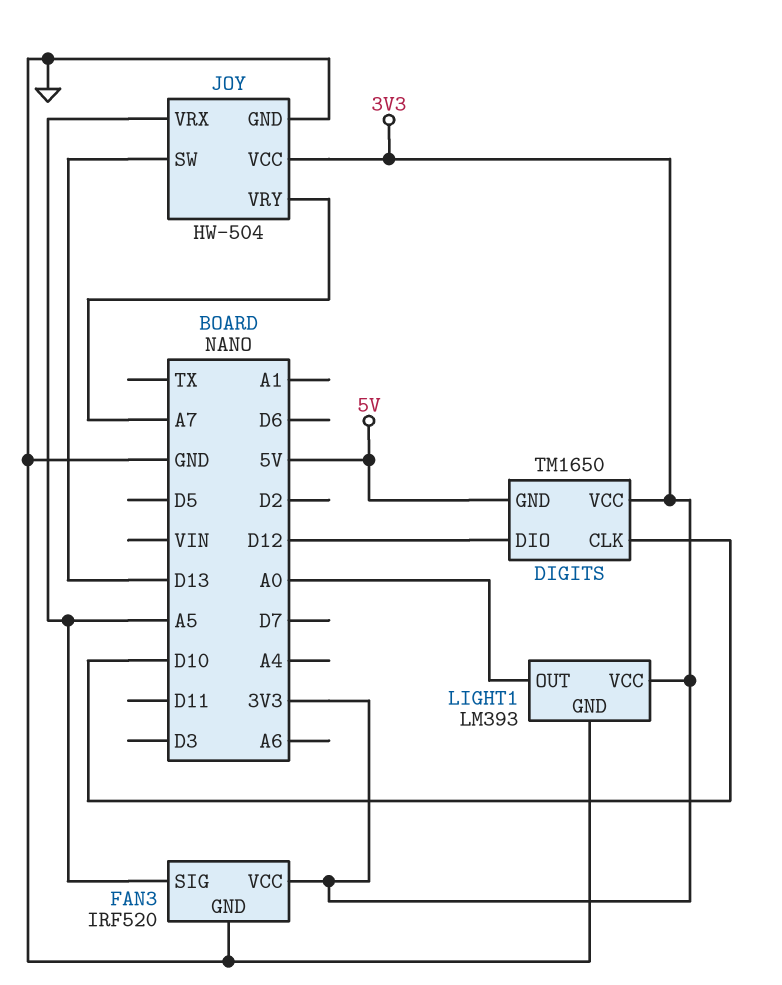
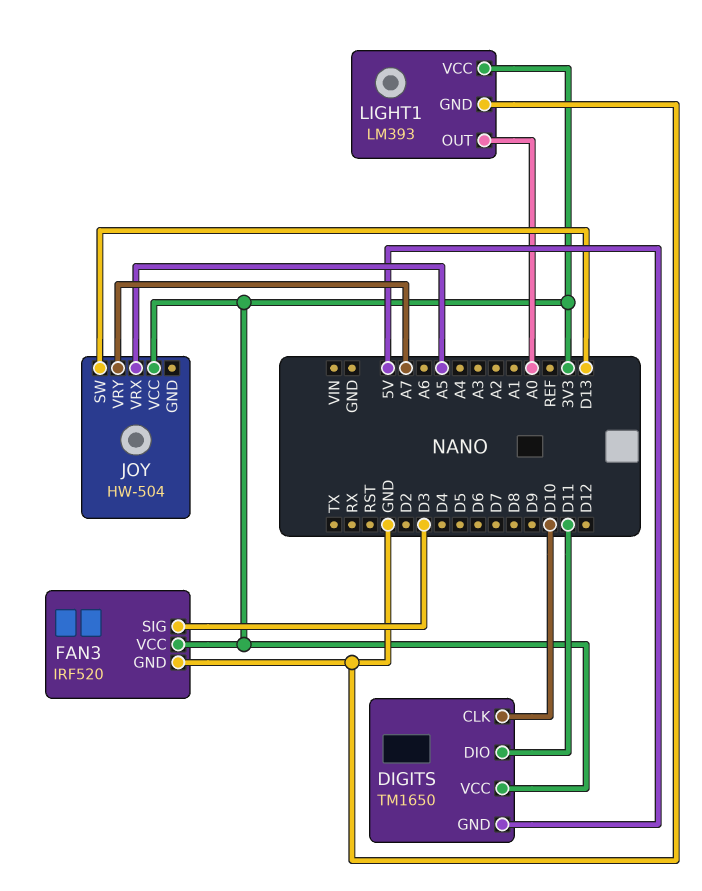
DIGITS pin DIO: D12 -> D11
FAN3 pin SIG: A5 -> D3
JOY pin GND: GND -> none

